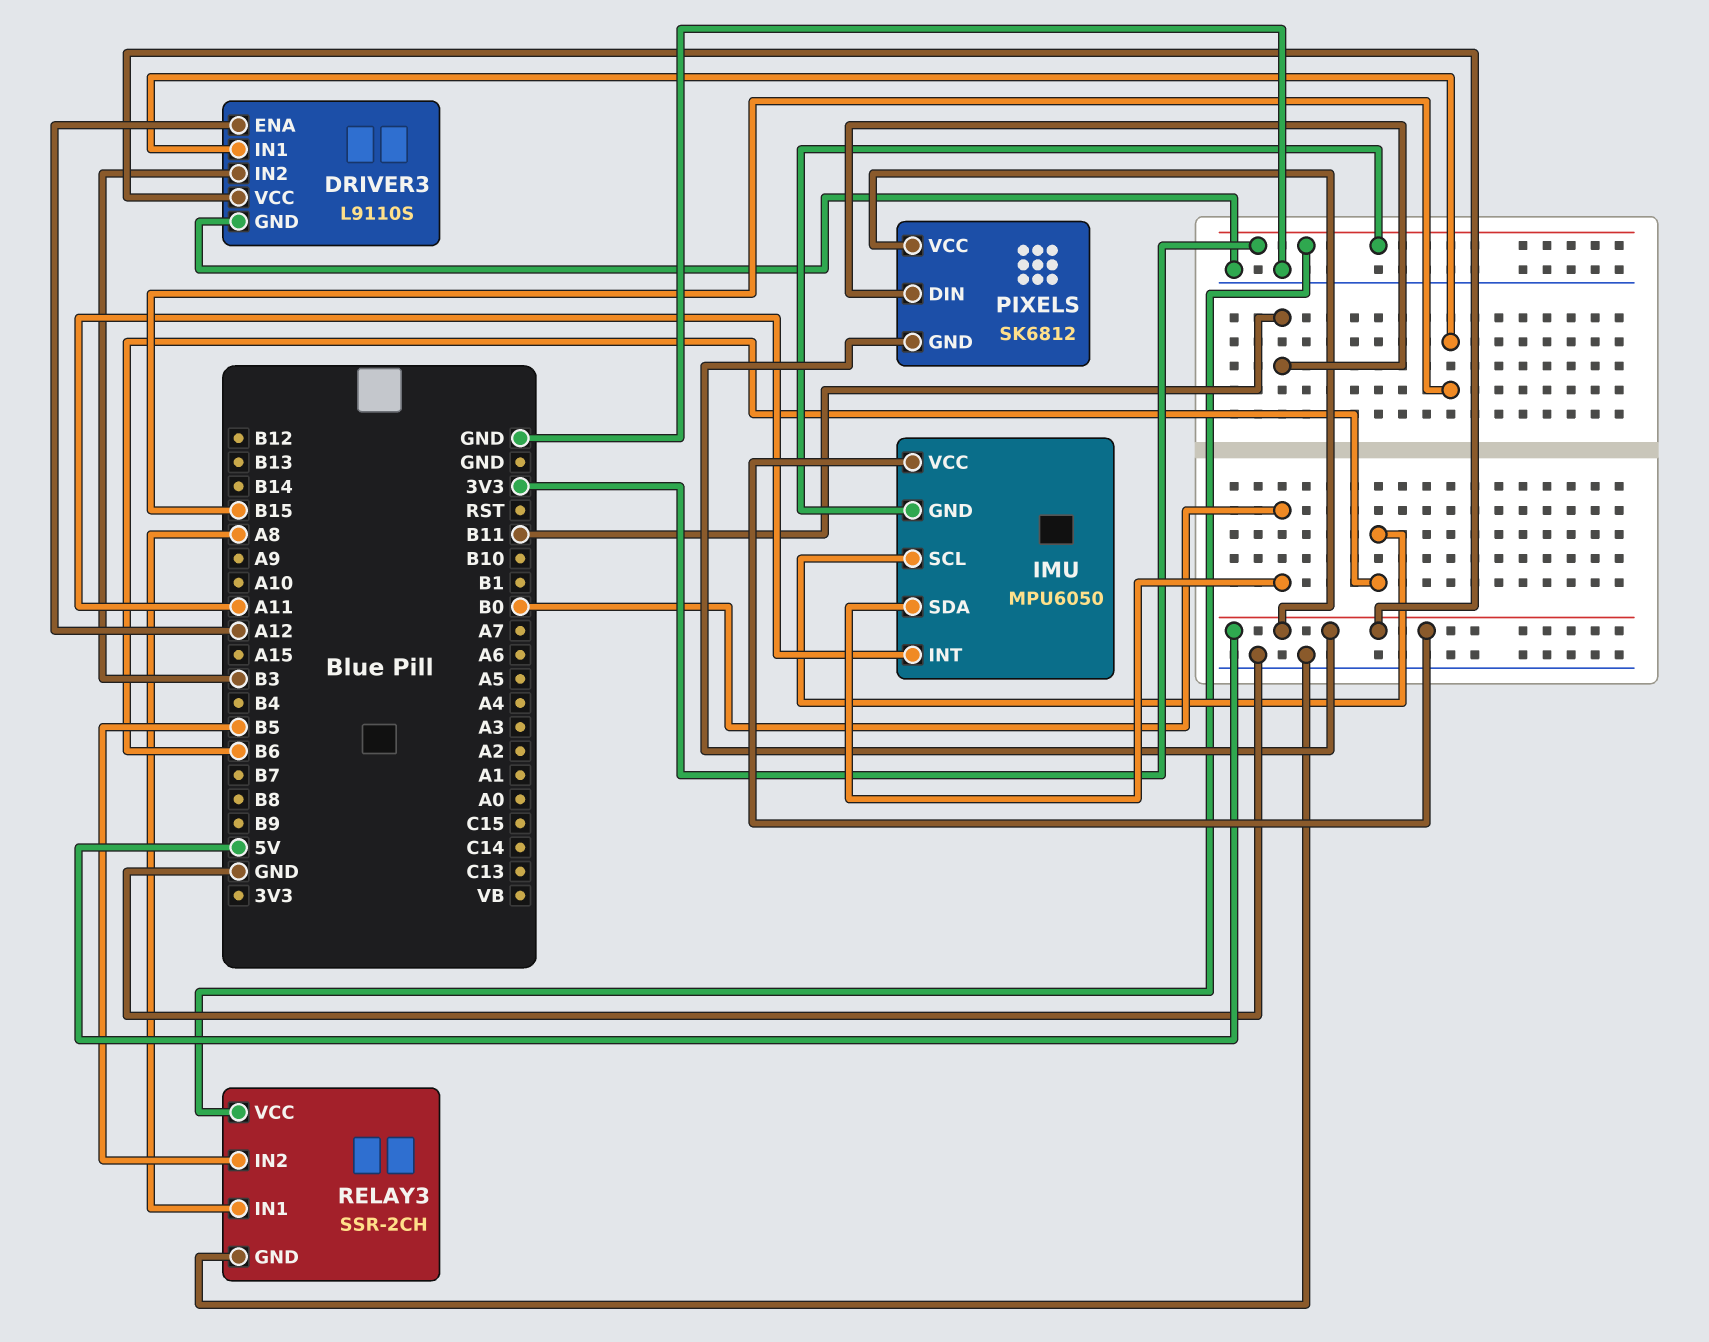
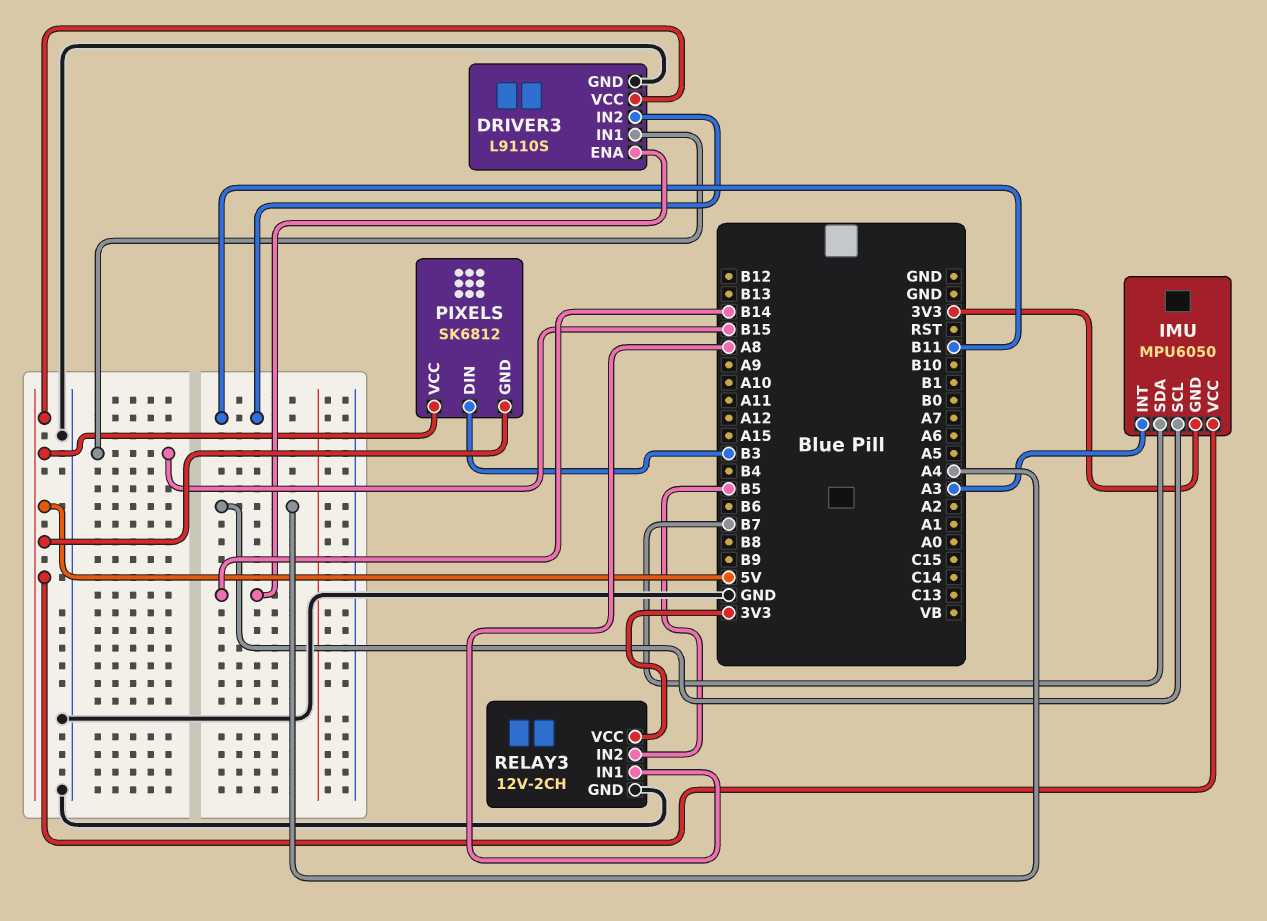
DRIVER3 pin ENA: A12 -> B14
DRIVER3 pin IN2: B3 -> B11
IMU pin INT: A11 -> A3
IMU pin SCL: B6 -> A4
IMU pin SDA: B0 -> B7
PIXELS pin DIN: B11 -> B3
RELAY3: SSR-2CH -> 12V-2CH

